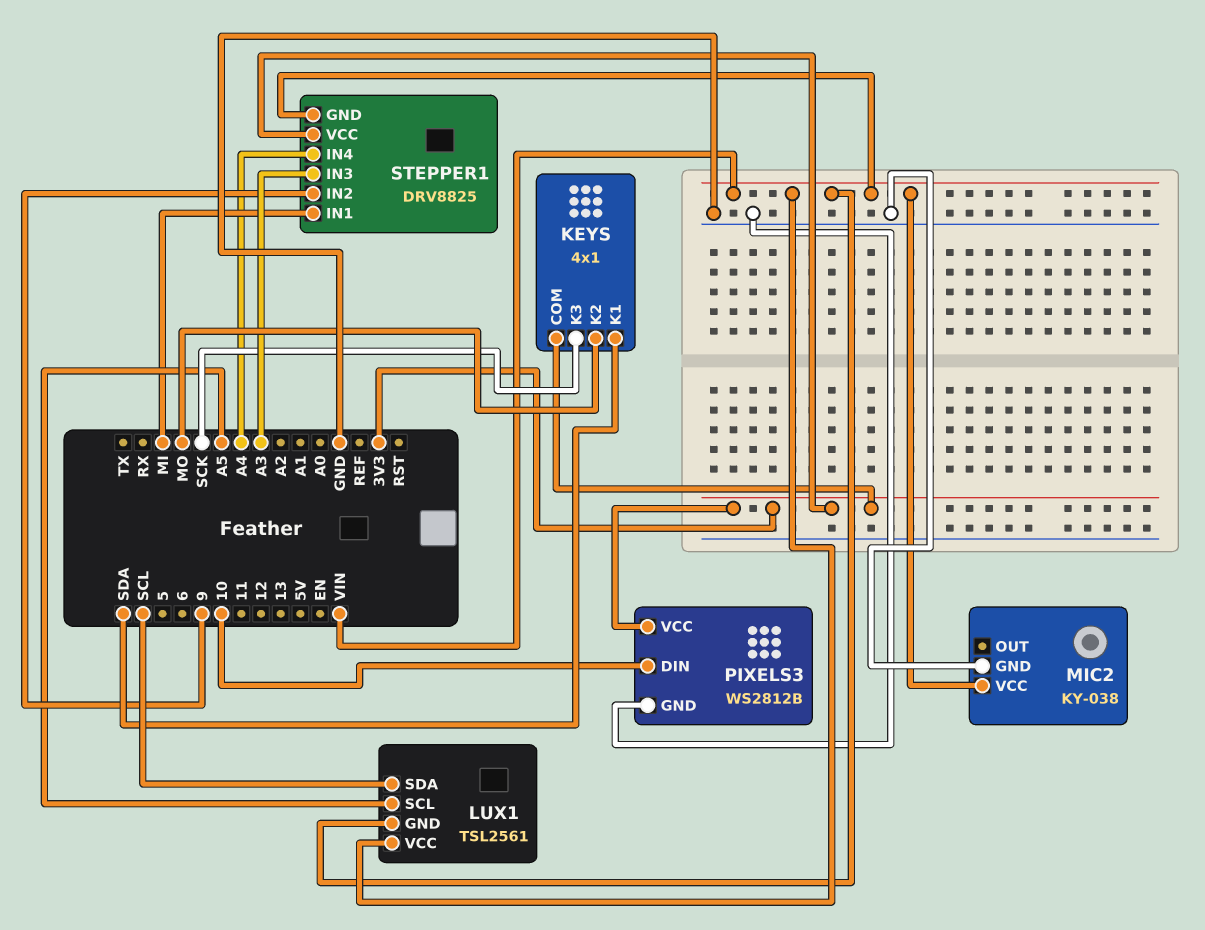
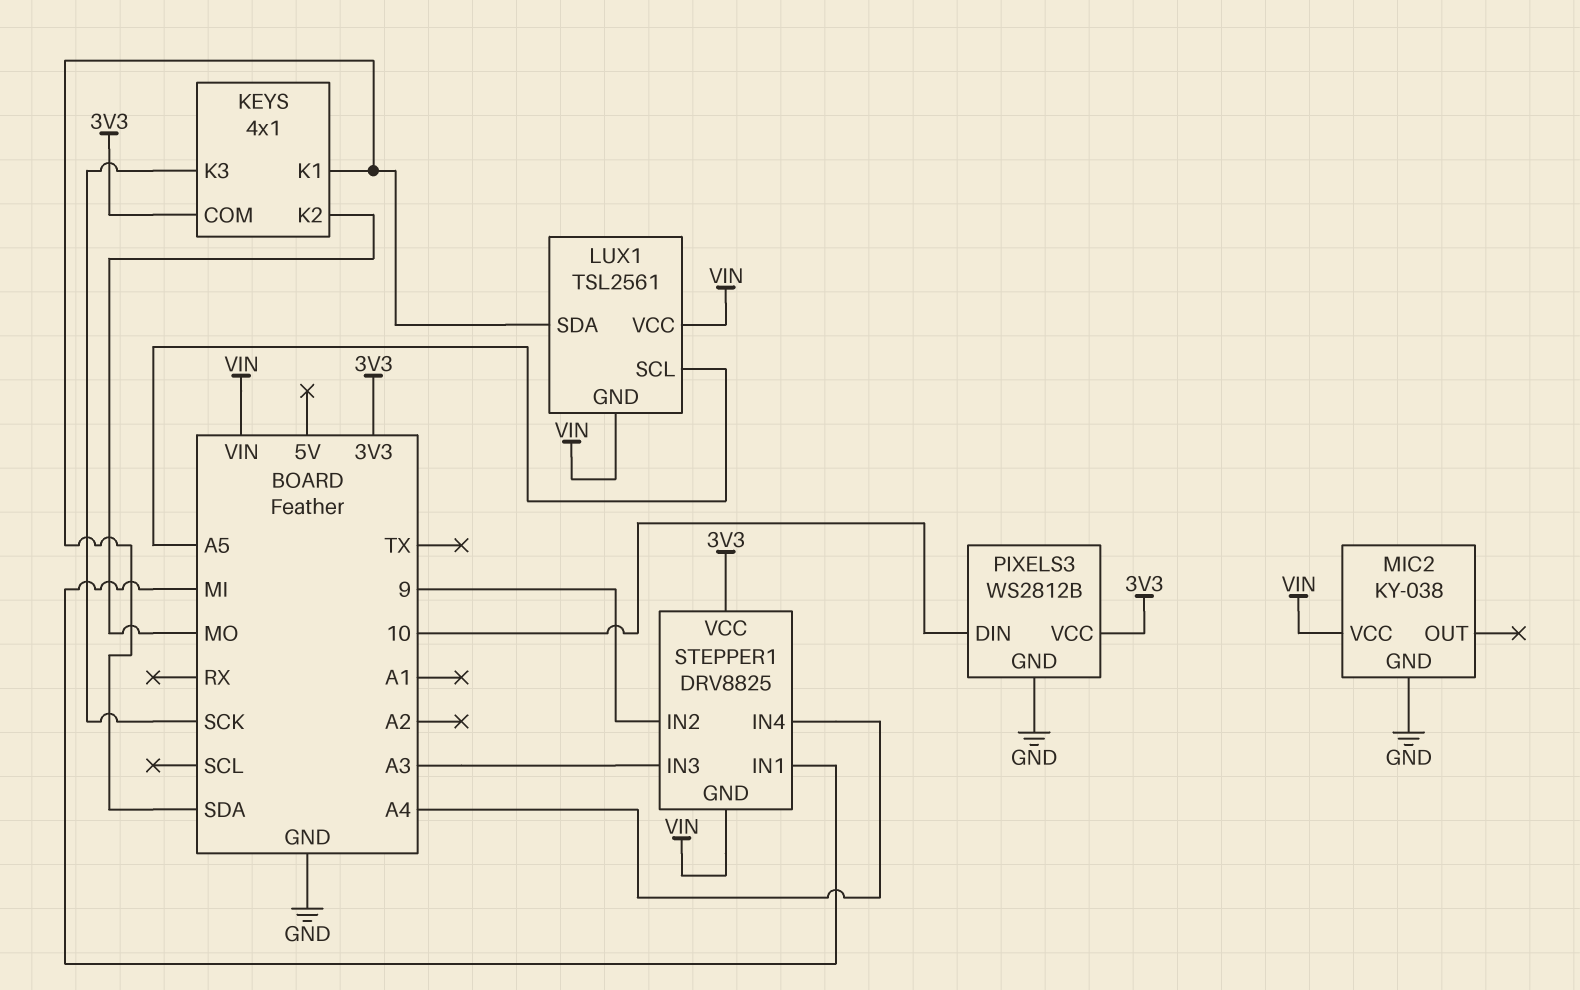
LUX1 pin SDA: SCL -> SDA

